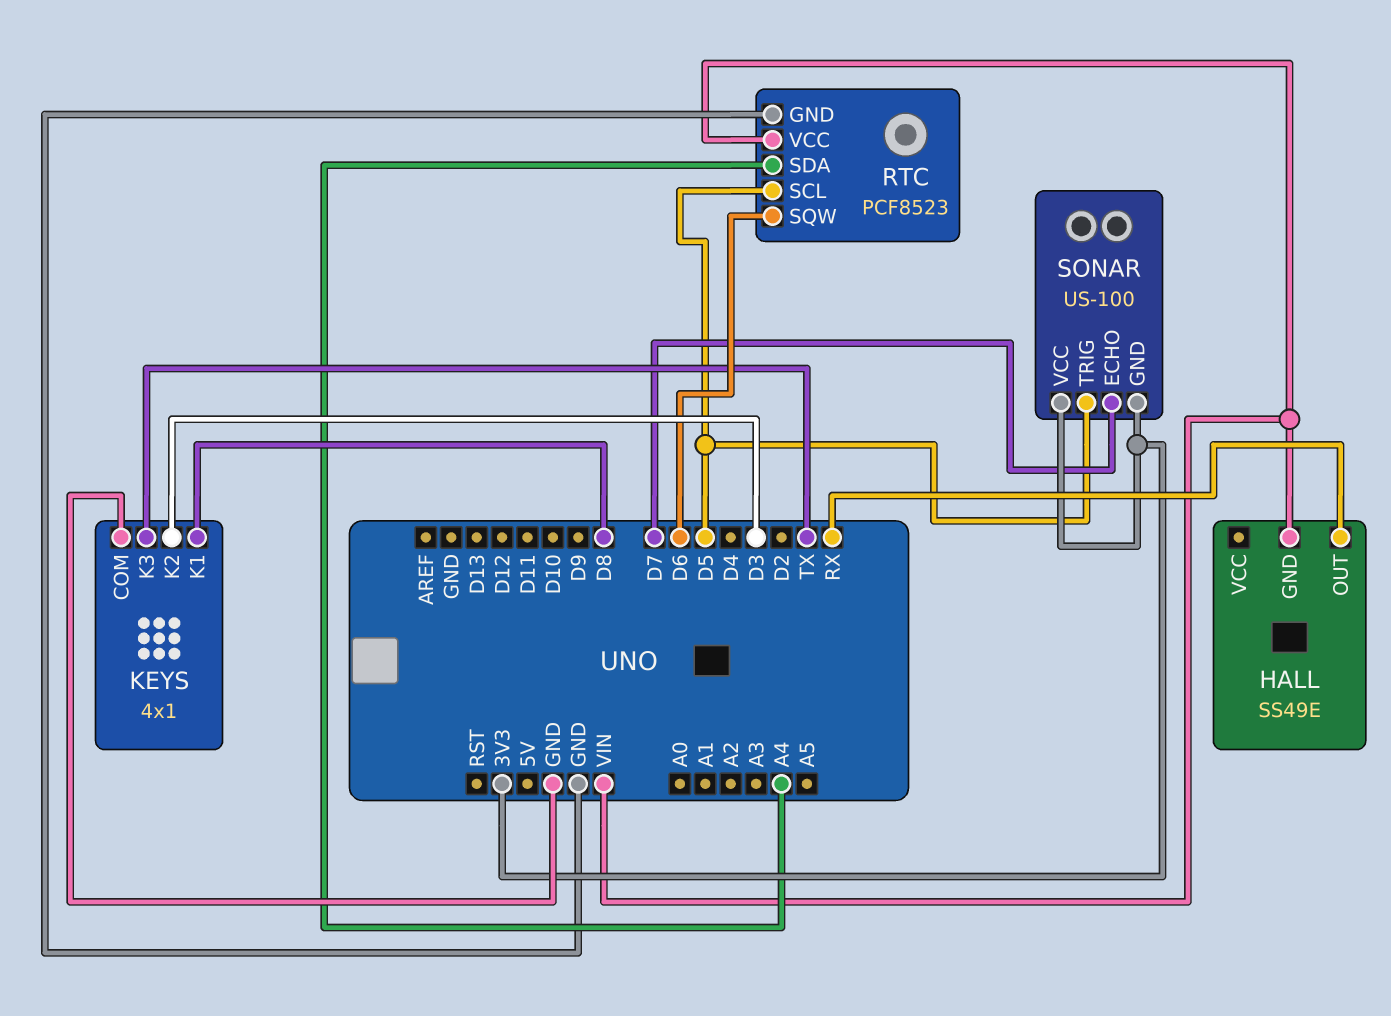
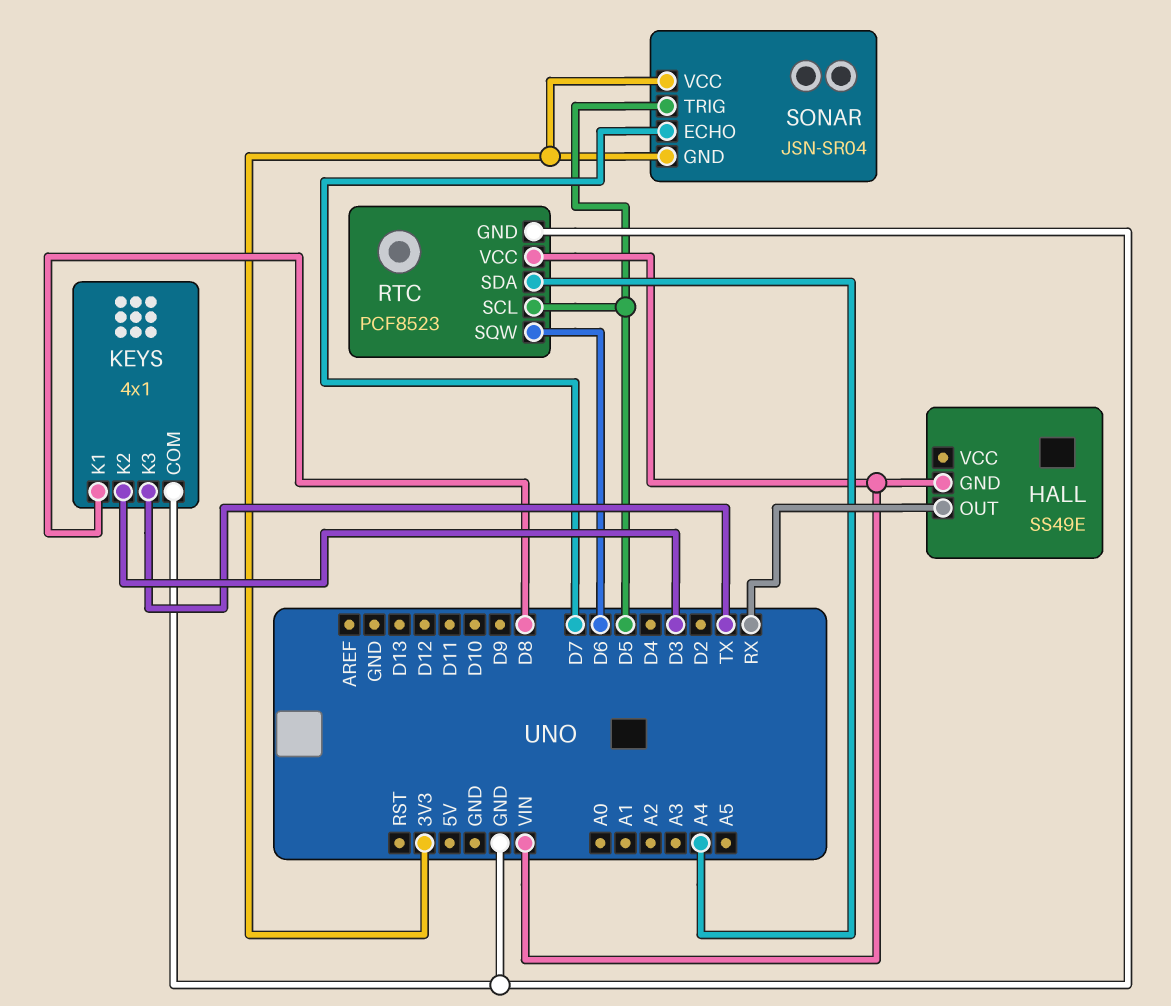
SONAR: US-100 -> JSN-SR04

